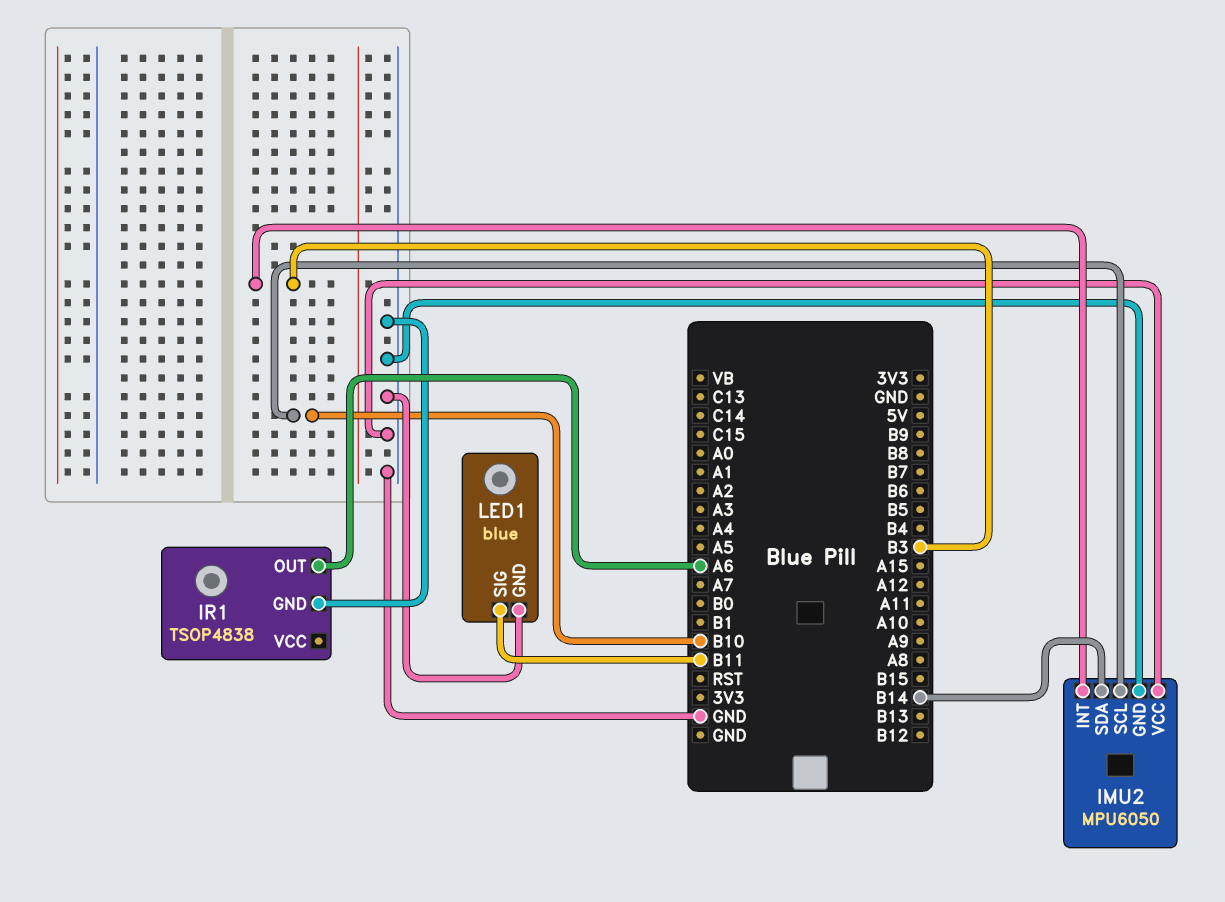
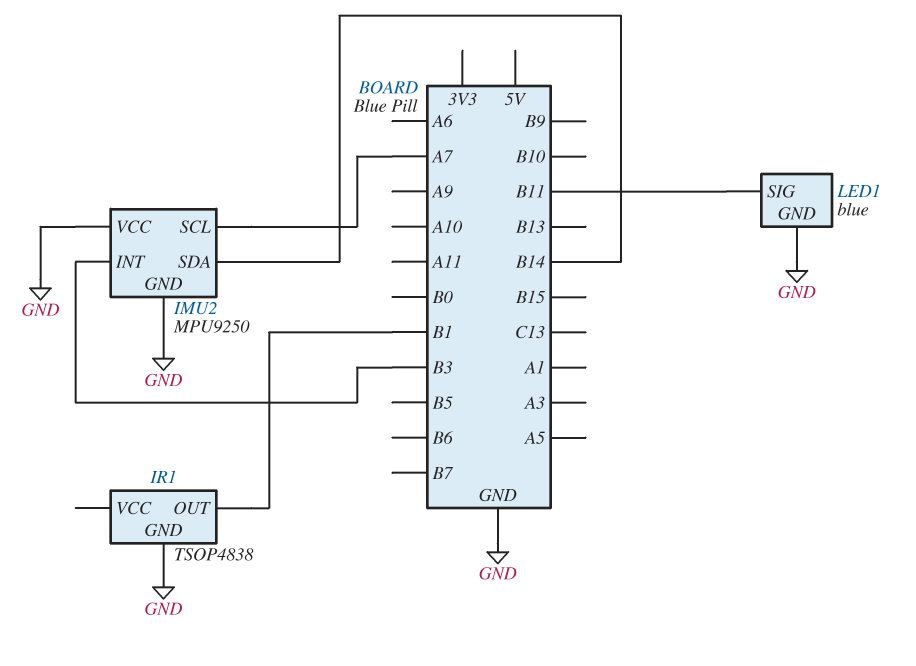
IMU2: MPU6050 -> MPU9250
IMU2 pin SCL: B10 -> A7
IR1 pin OUT: A6 -> B1

